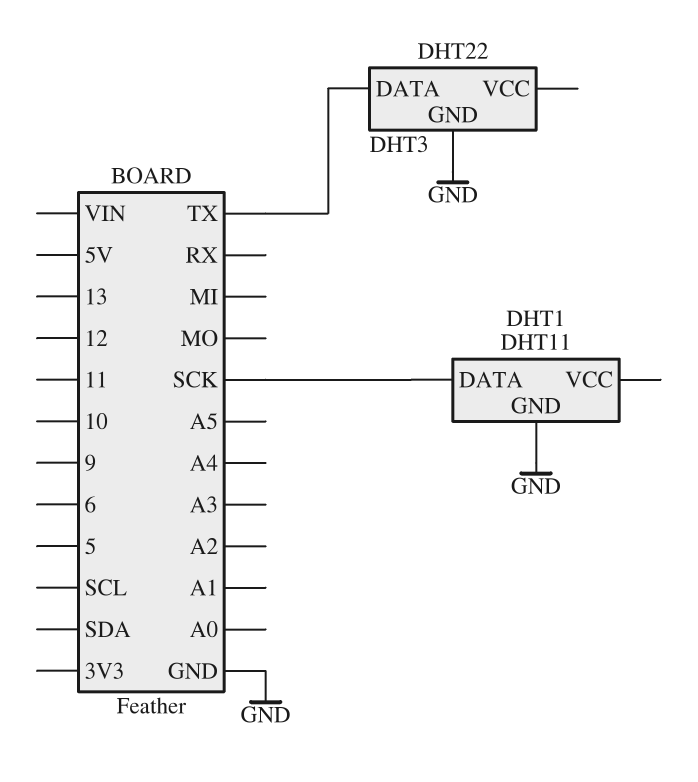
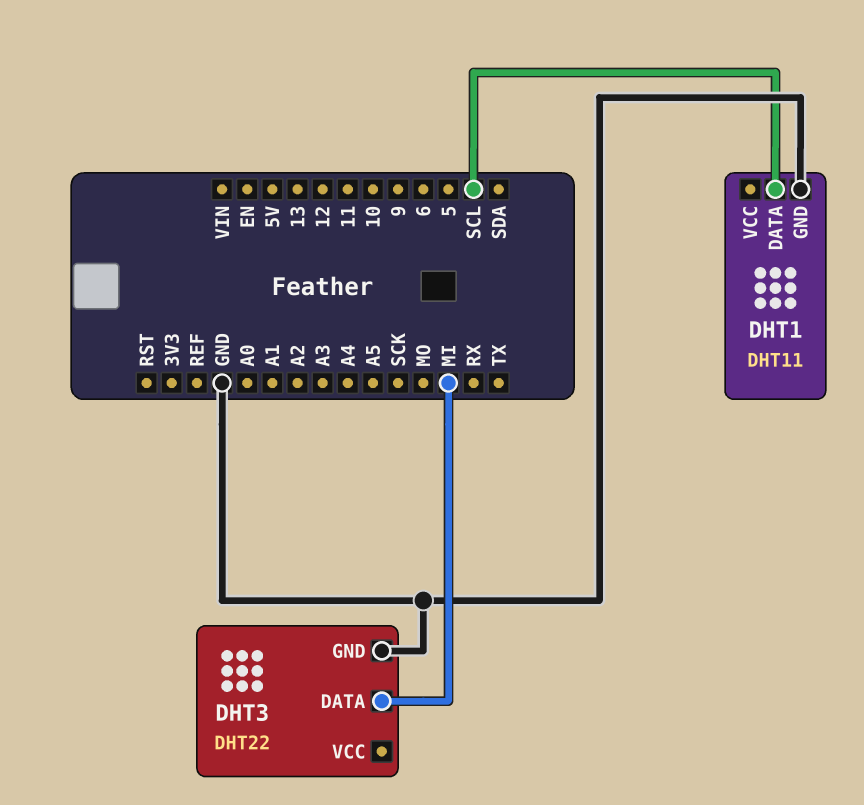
DHT1 pin DATA: SCK -> SCL
DHT3 pin DATA: TX -> MI

